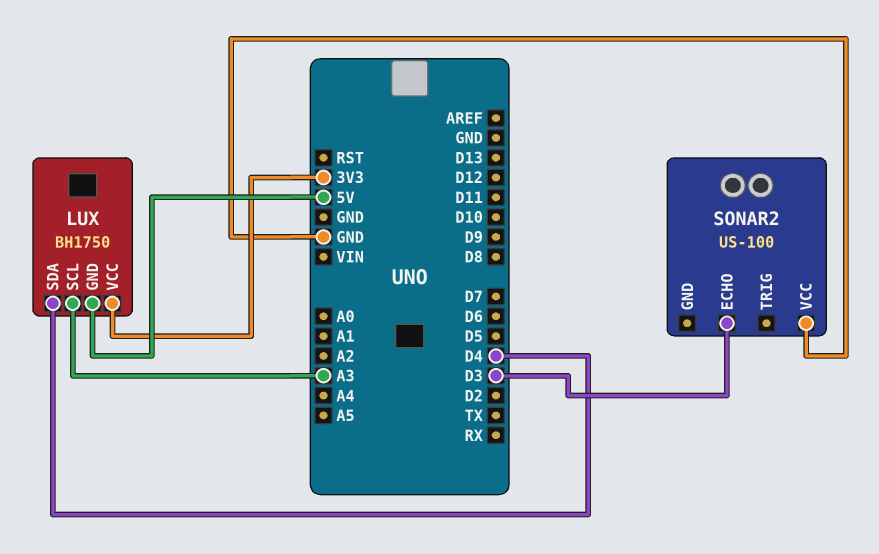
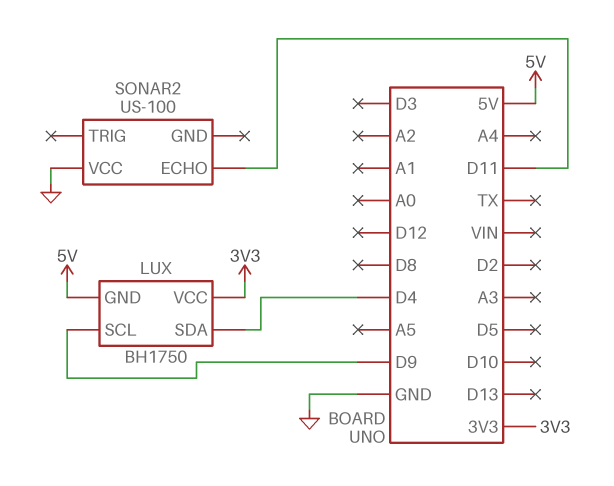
LUX pin SCL: A3 -> D9
SONAR2 pin ECHO: D3 -> D11

